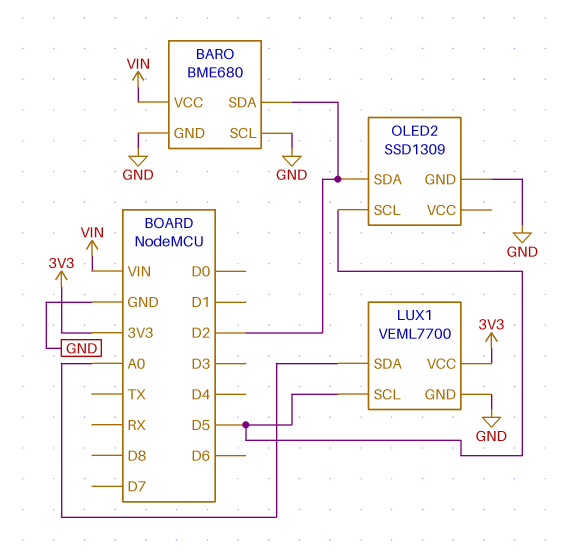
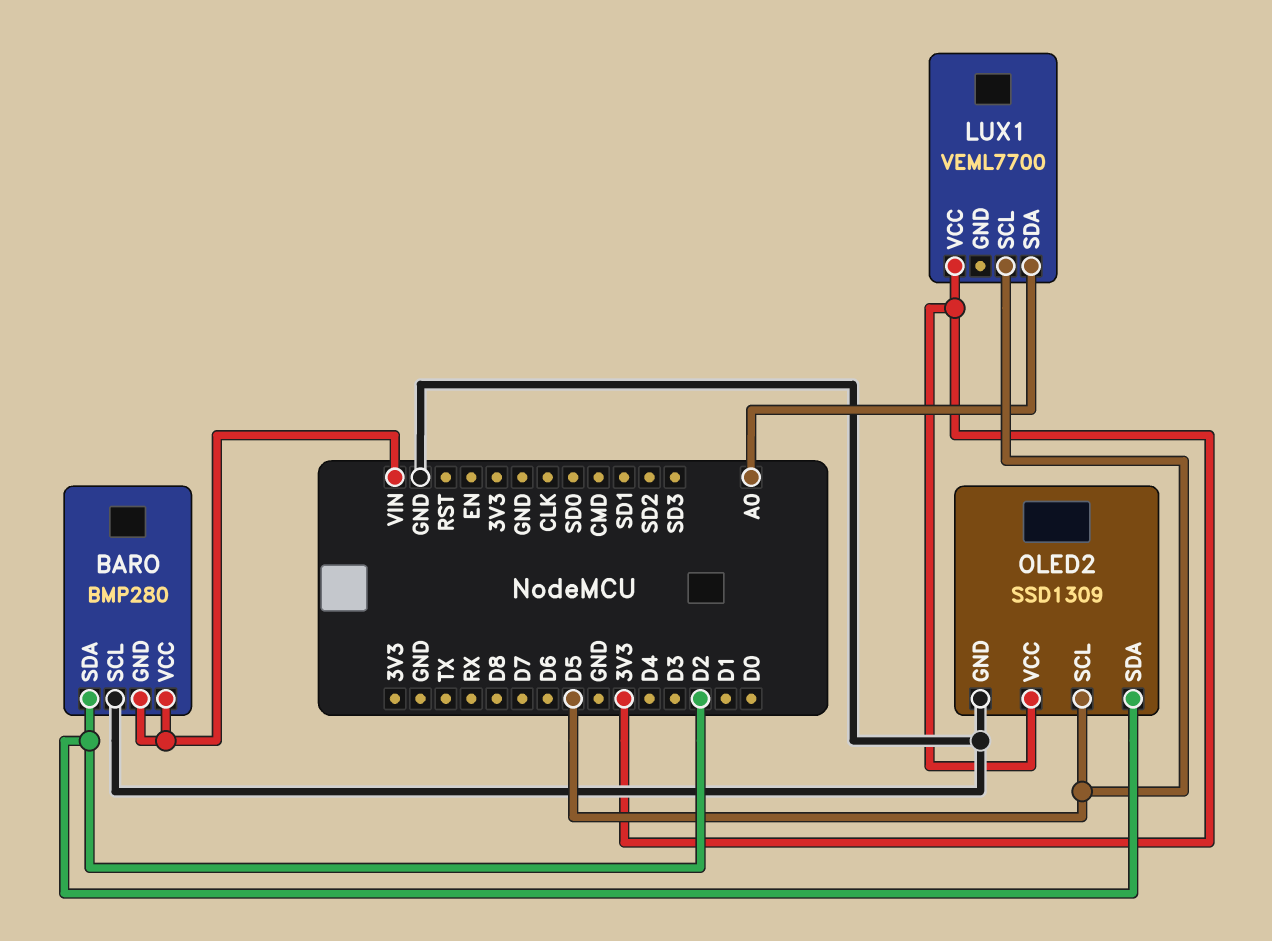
BARO: BME680 -> BMP280
BARO pin GND: GND -> VIN
LUX1 pin GND: GND -> none
OLED2 pin VCC: none -> 3V3

